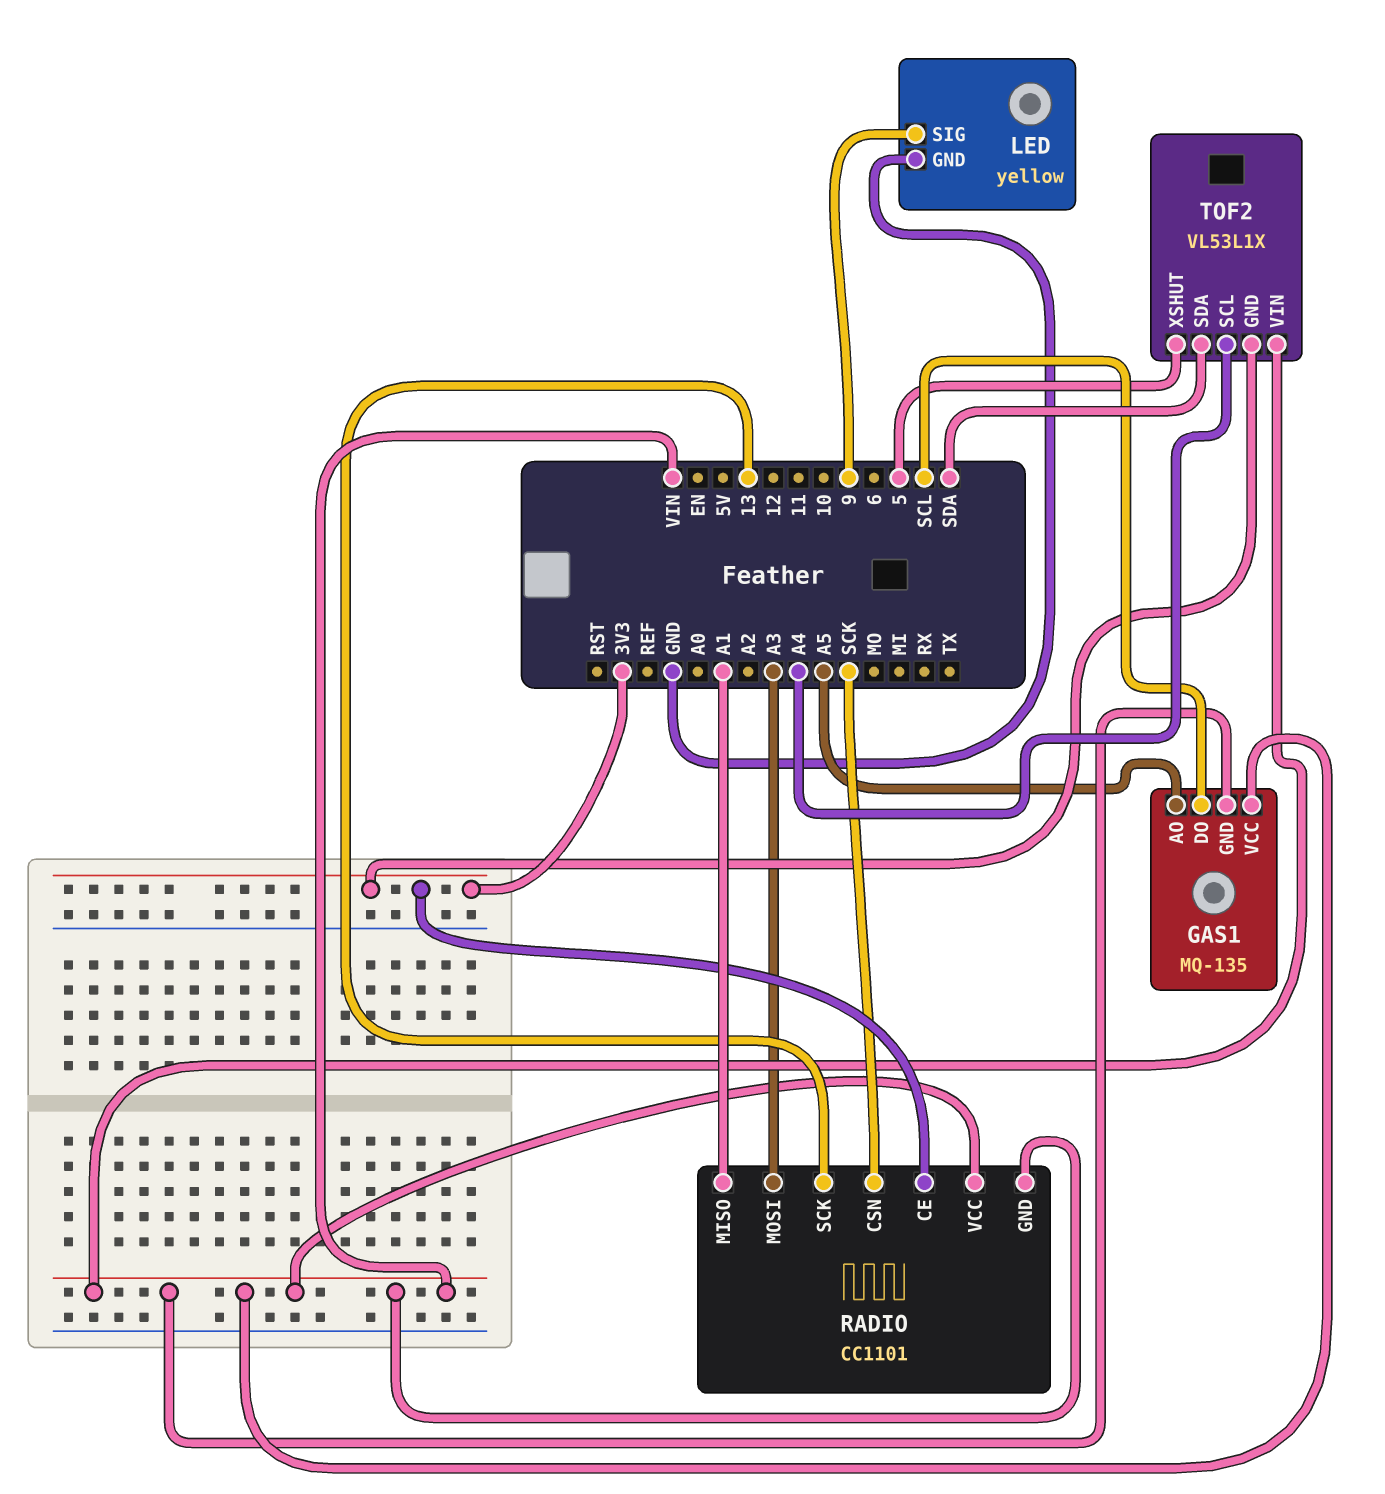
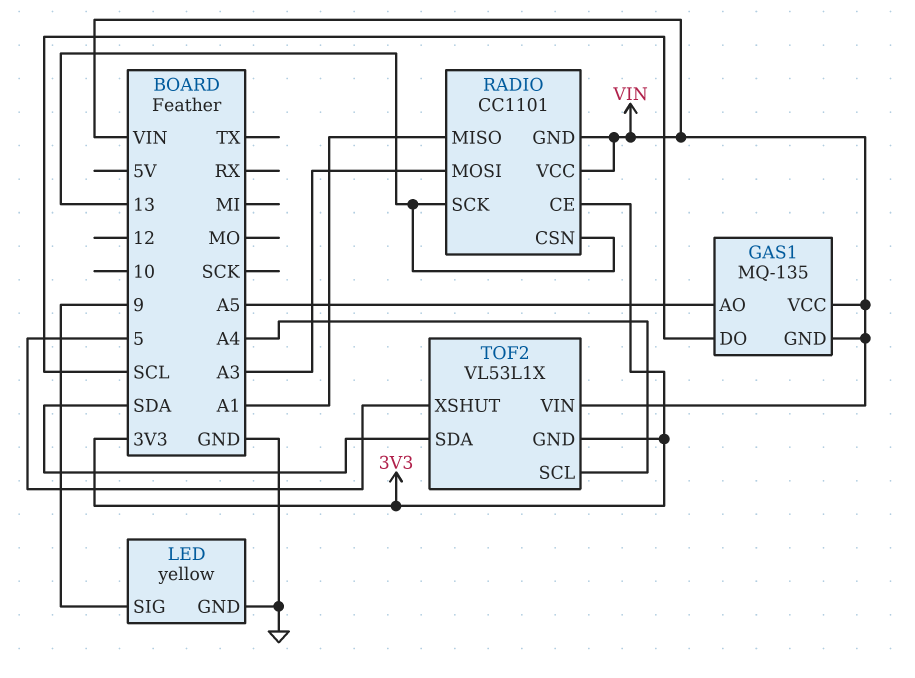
RADIO pin CSN: SCK -> 13

